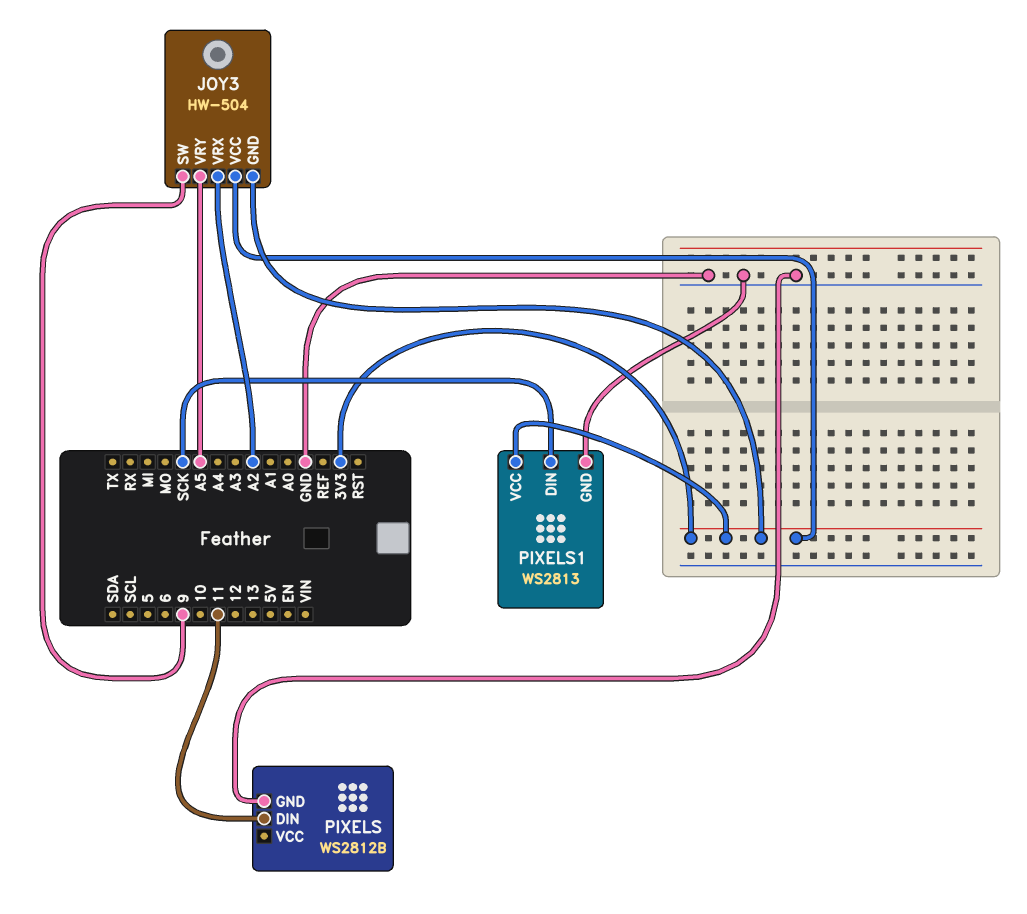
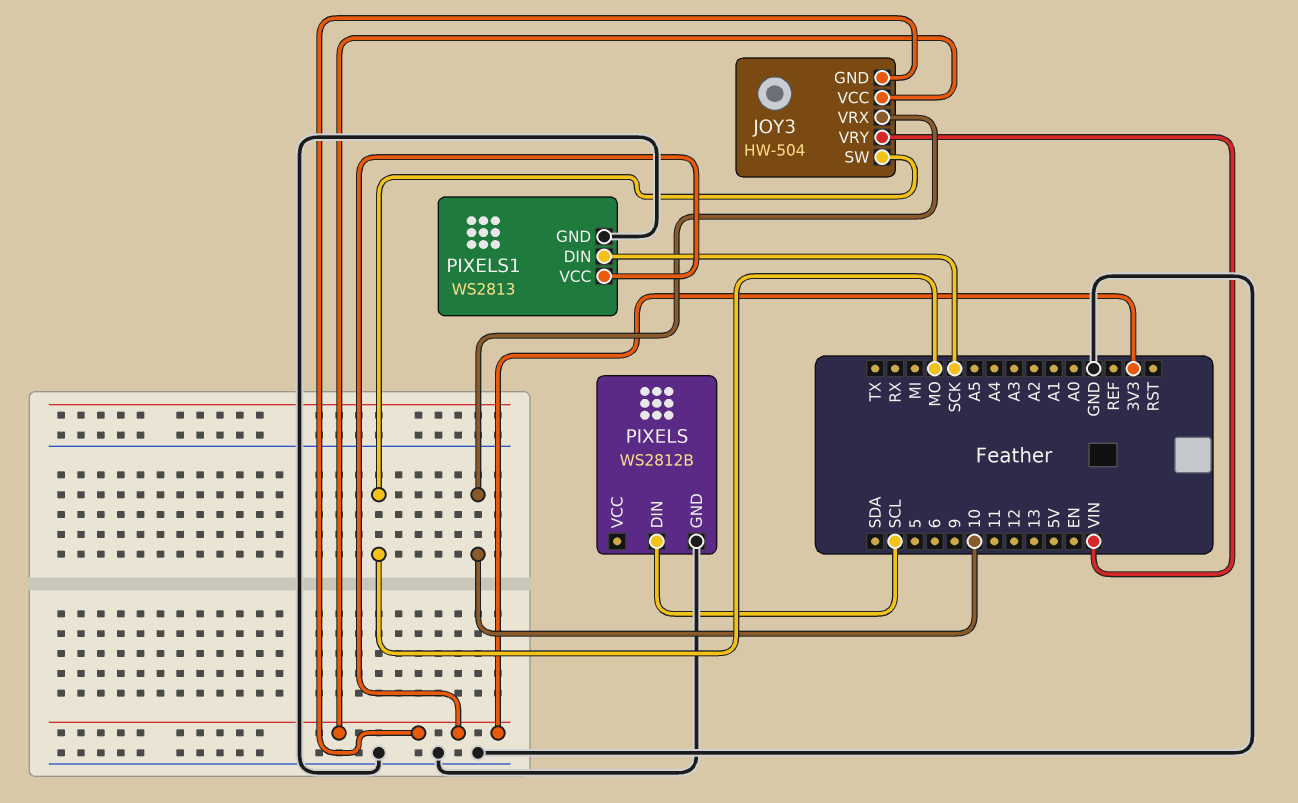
JOY3 pin SW: 9 -> MO
JOY3 pin VRX: A2 -> 10
JOY3 pin VRY: A5 -> VIN
PIXELS pin DIN: 11 -> SCL

